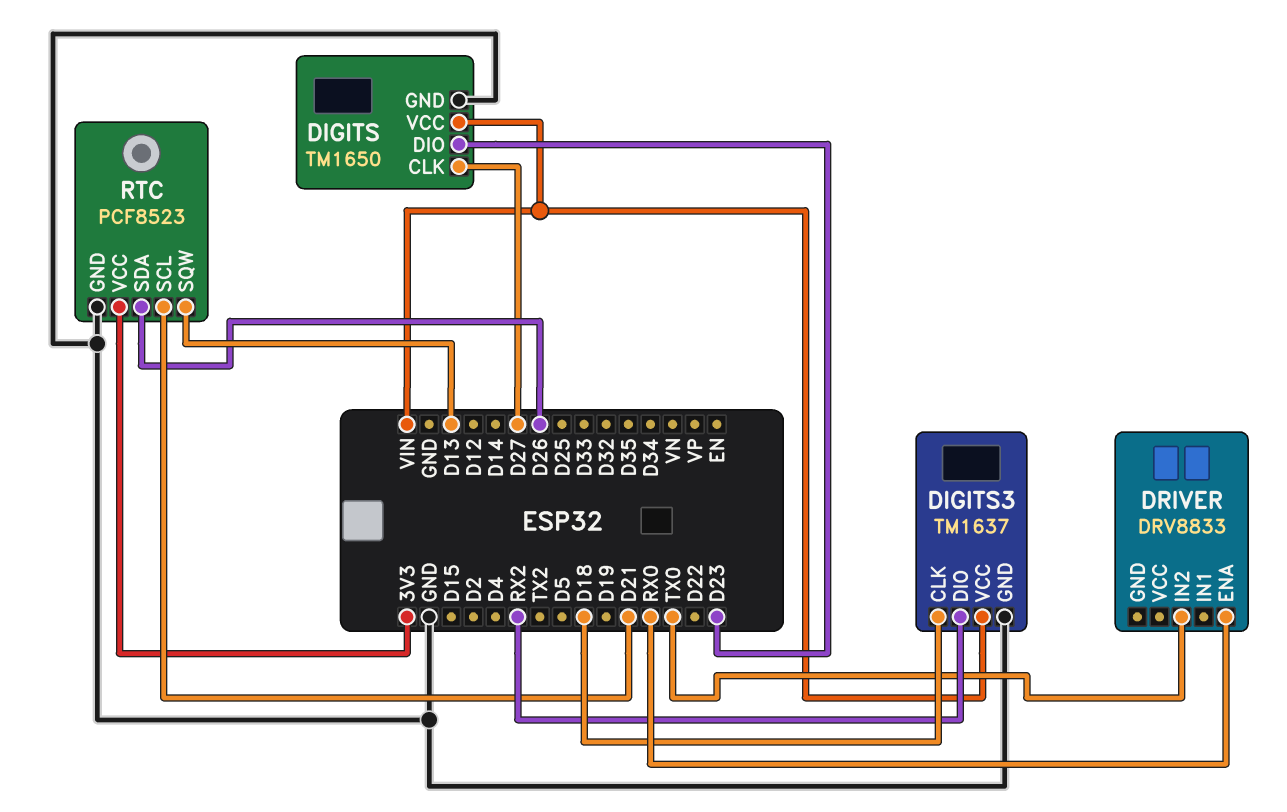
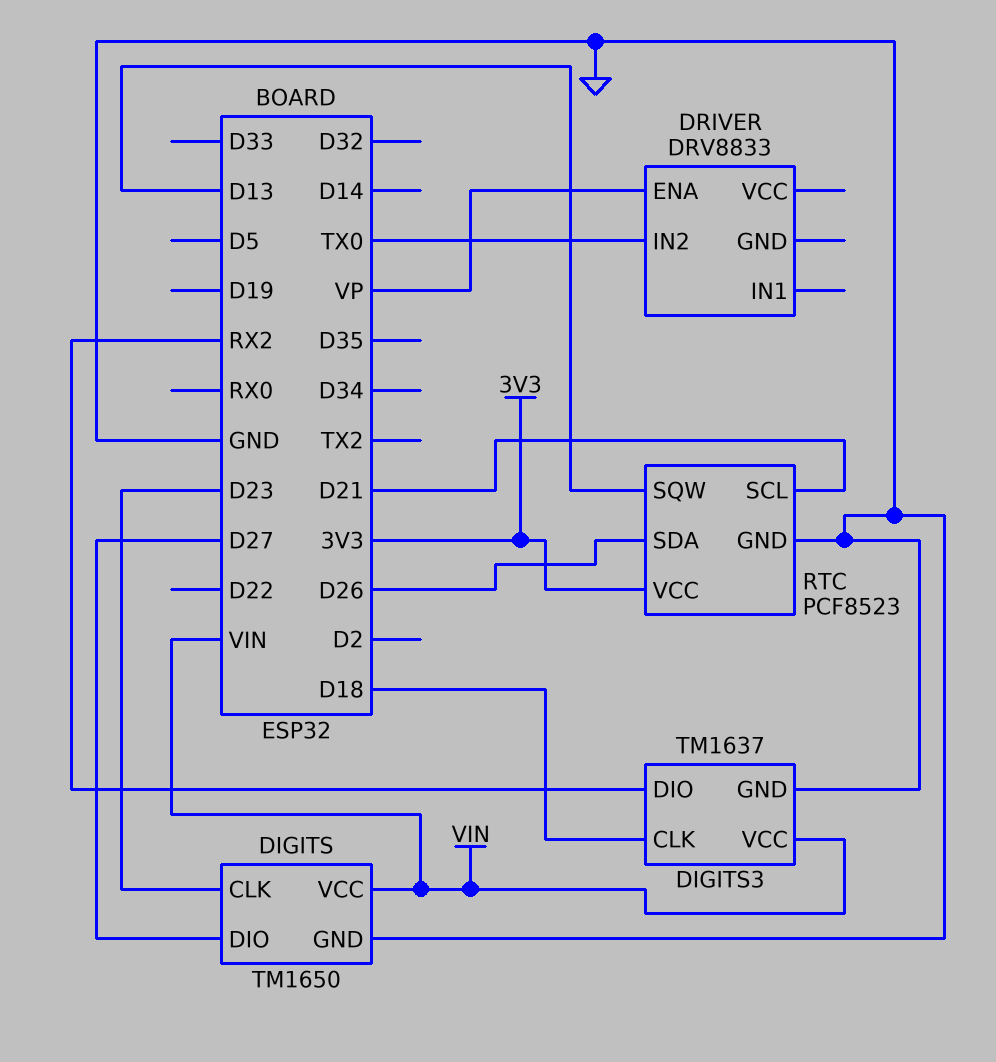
DIGITS pin CLK: D27 -> D23
DIGITS pin DIO: D23 -> D27
DRIVER pin ENA: RX0 -> VP

